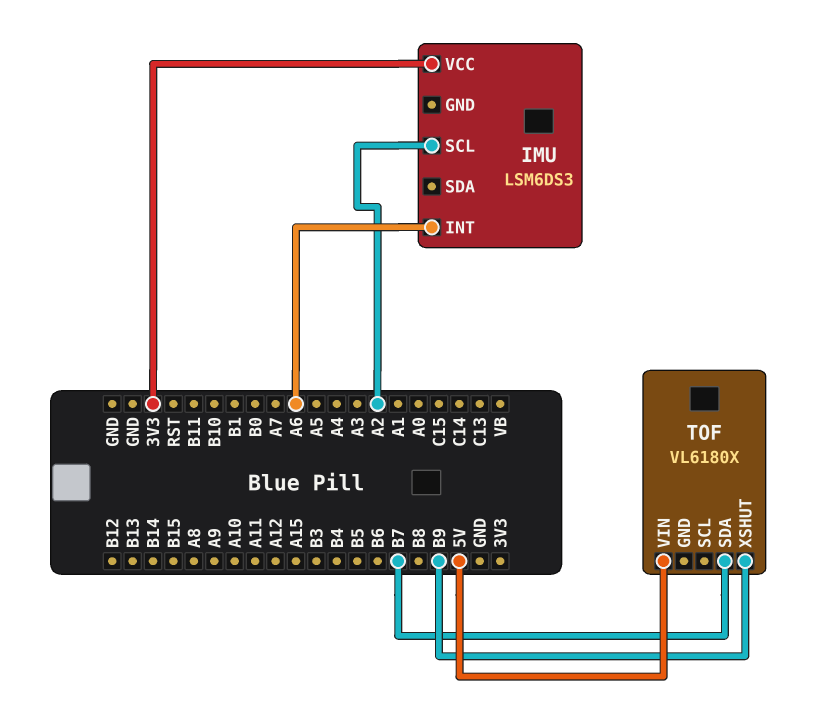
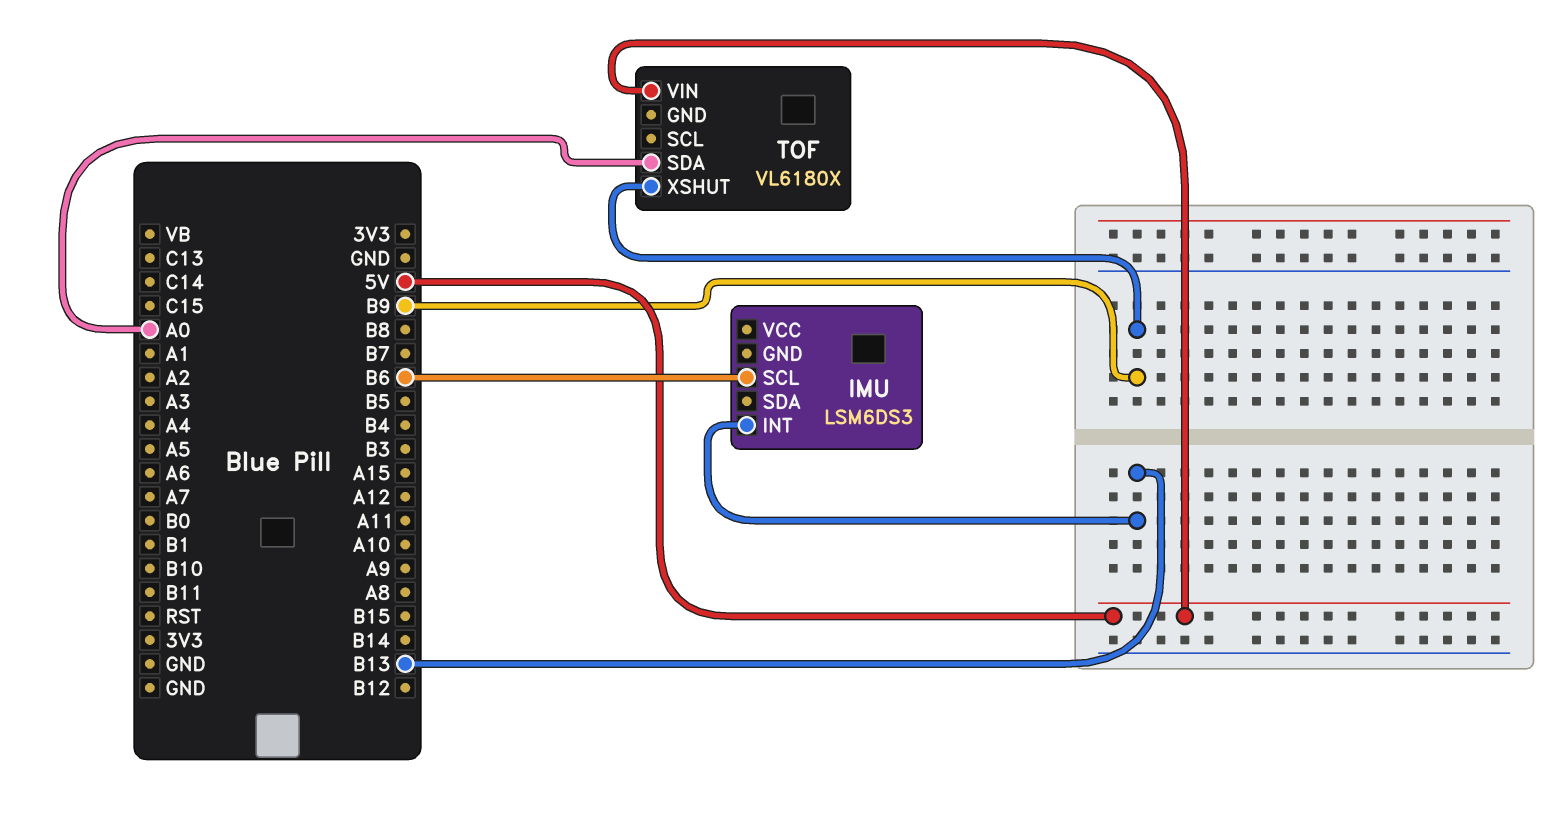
IMU pin INT: A6 -> B13
IMU pin SCL: A2 -> B6
IMU pin VCC: 3V3 -> none
TOF pin SDA: B7 -> A0

